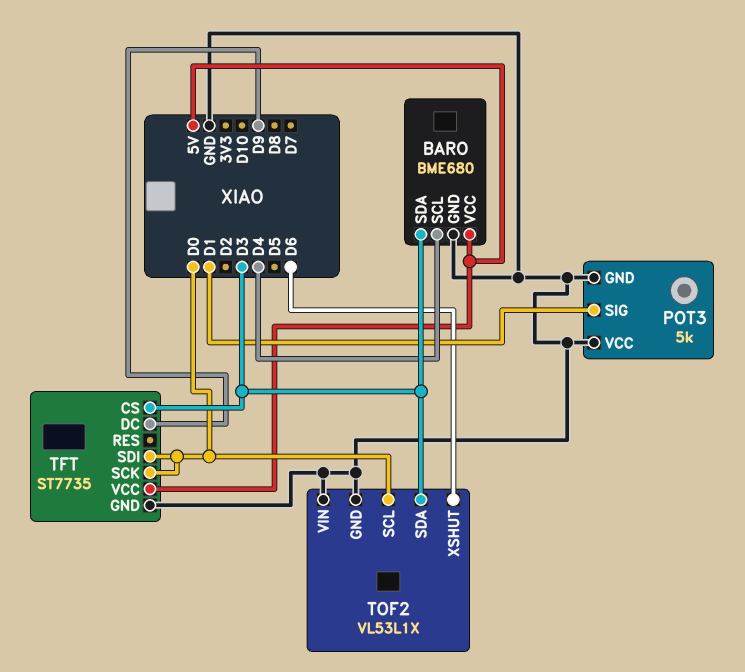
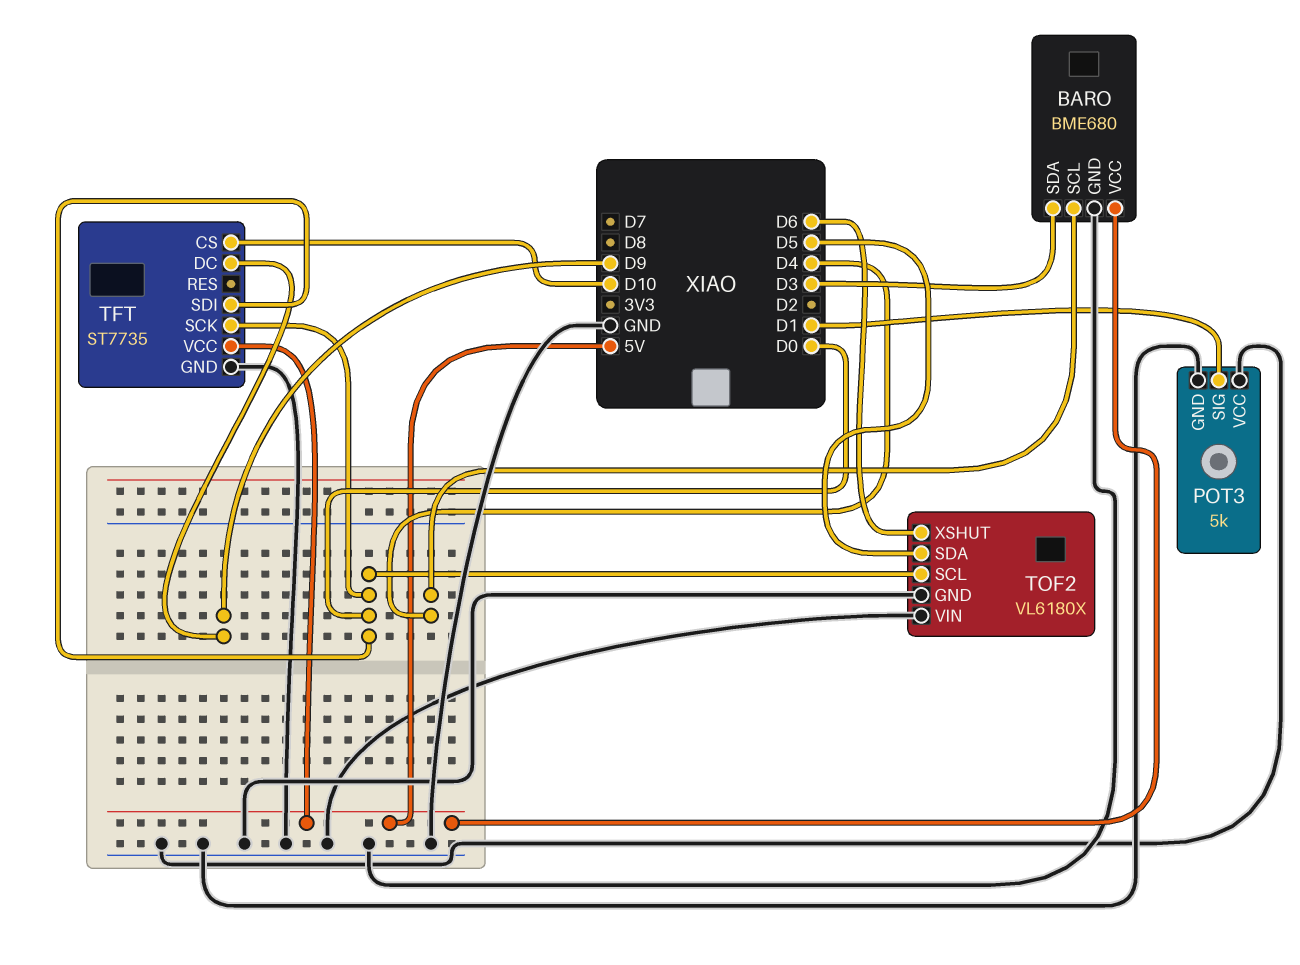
TFT pin CS: D3 -> D10
TOF2: VL53L1X -> VL6180X
TOF2 pin SDA: D3 -> D5

